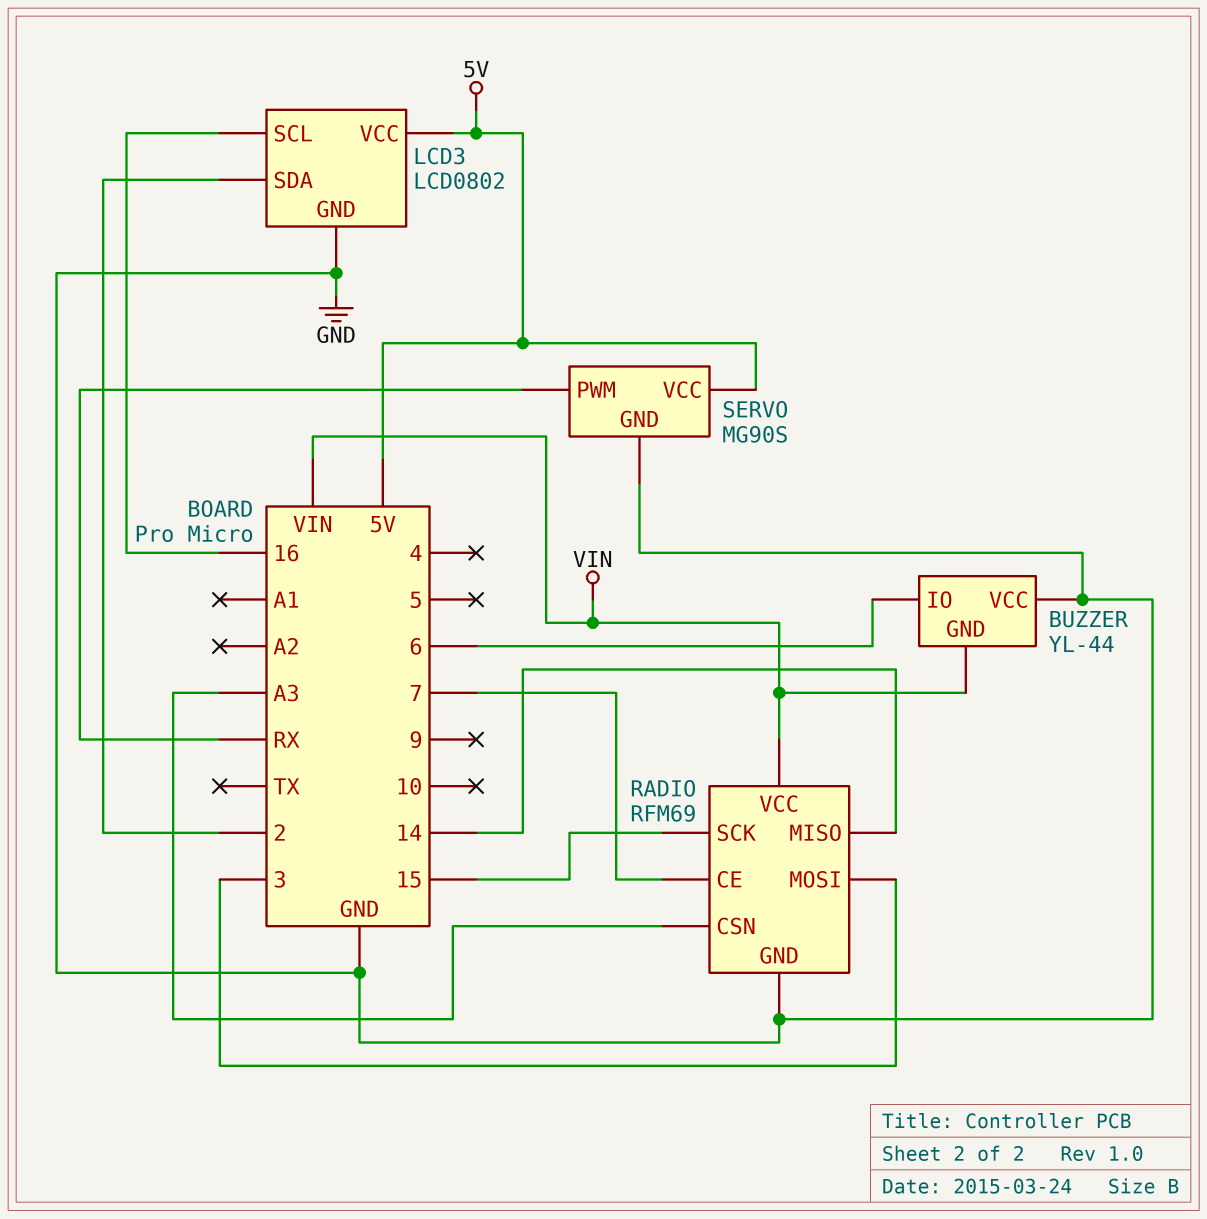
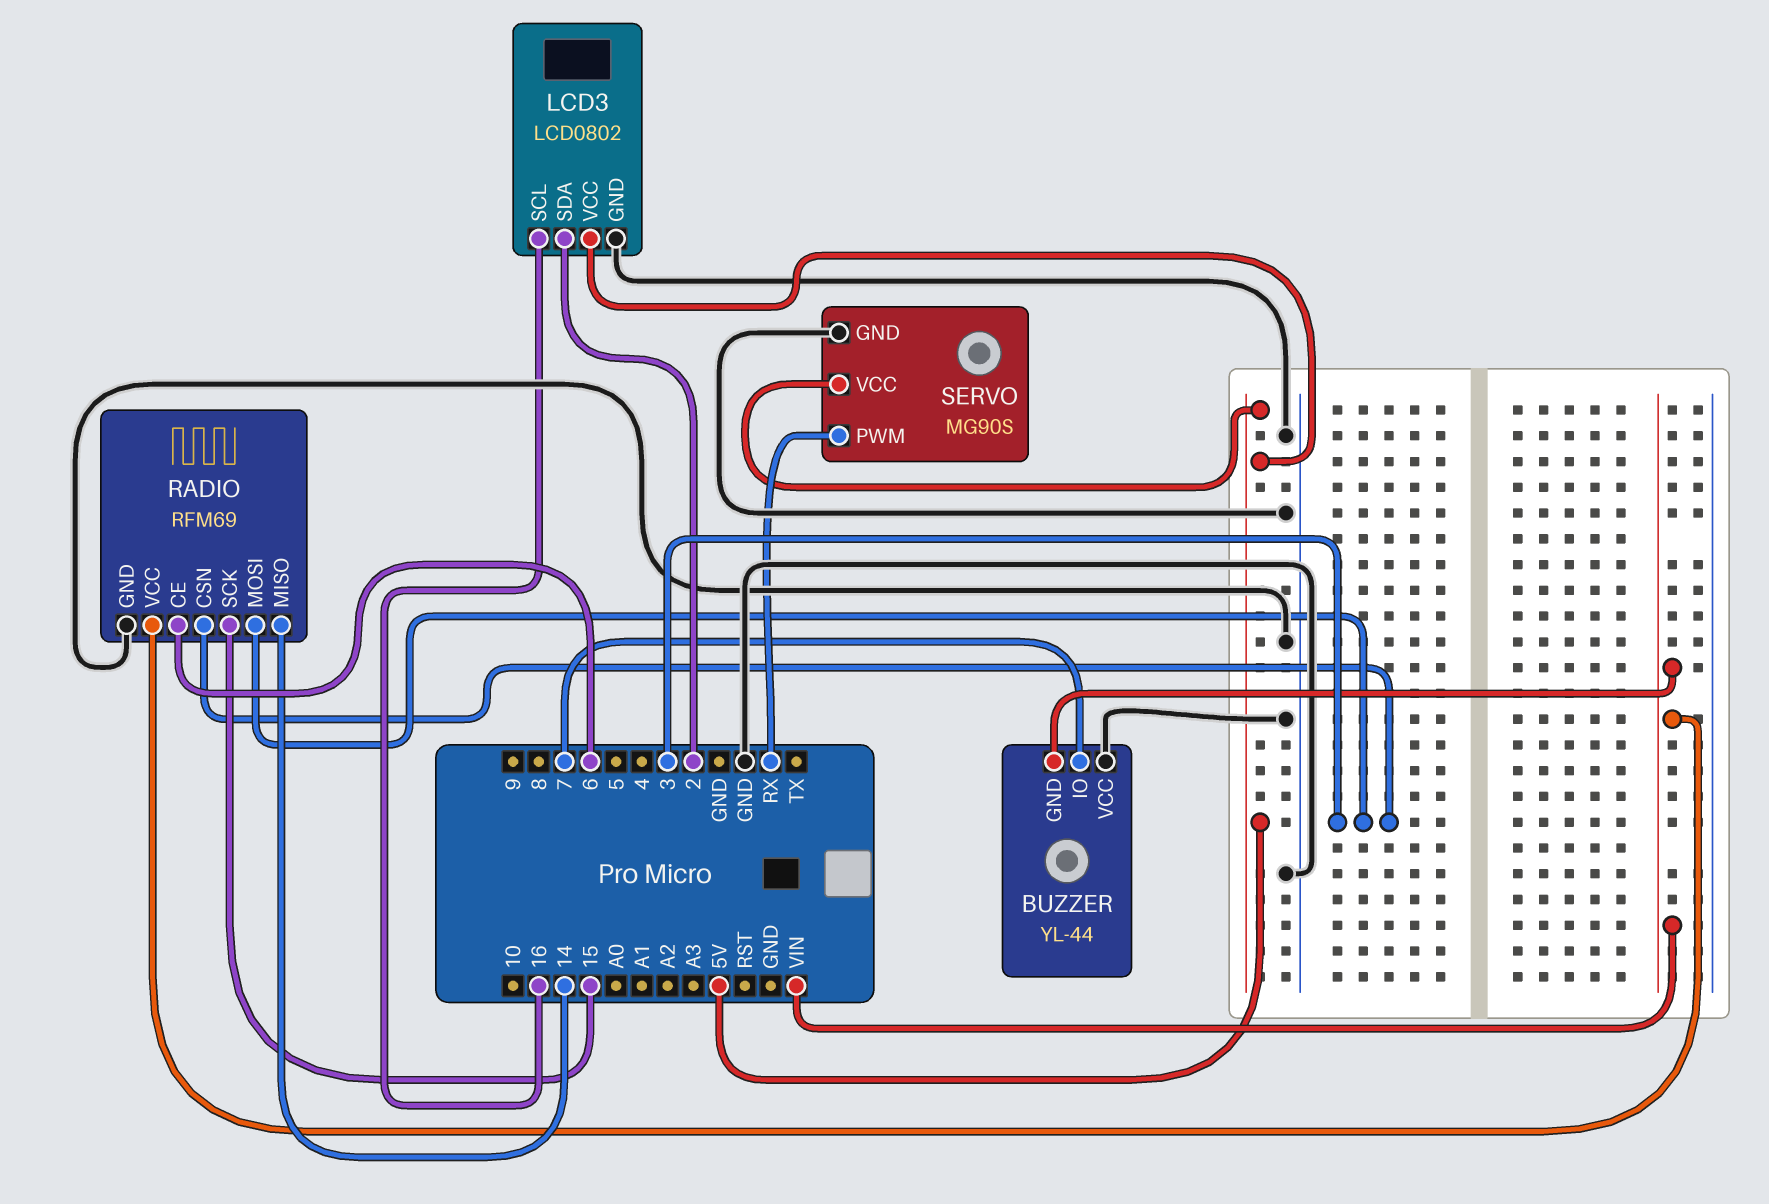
BUZZER pin IO: 6 -> 7
RADIO pin CE: 7 -> 6
RADIO pin CSN: A3 -> 3

